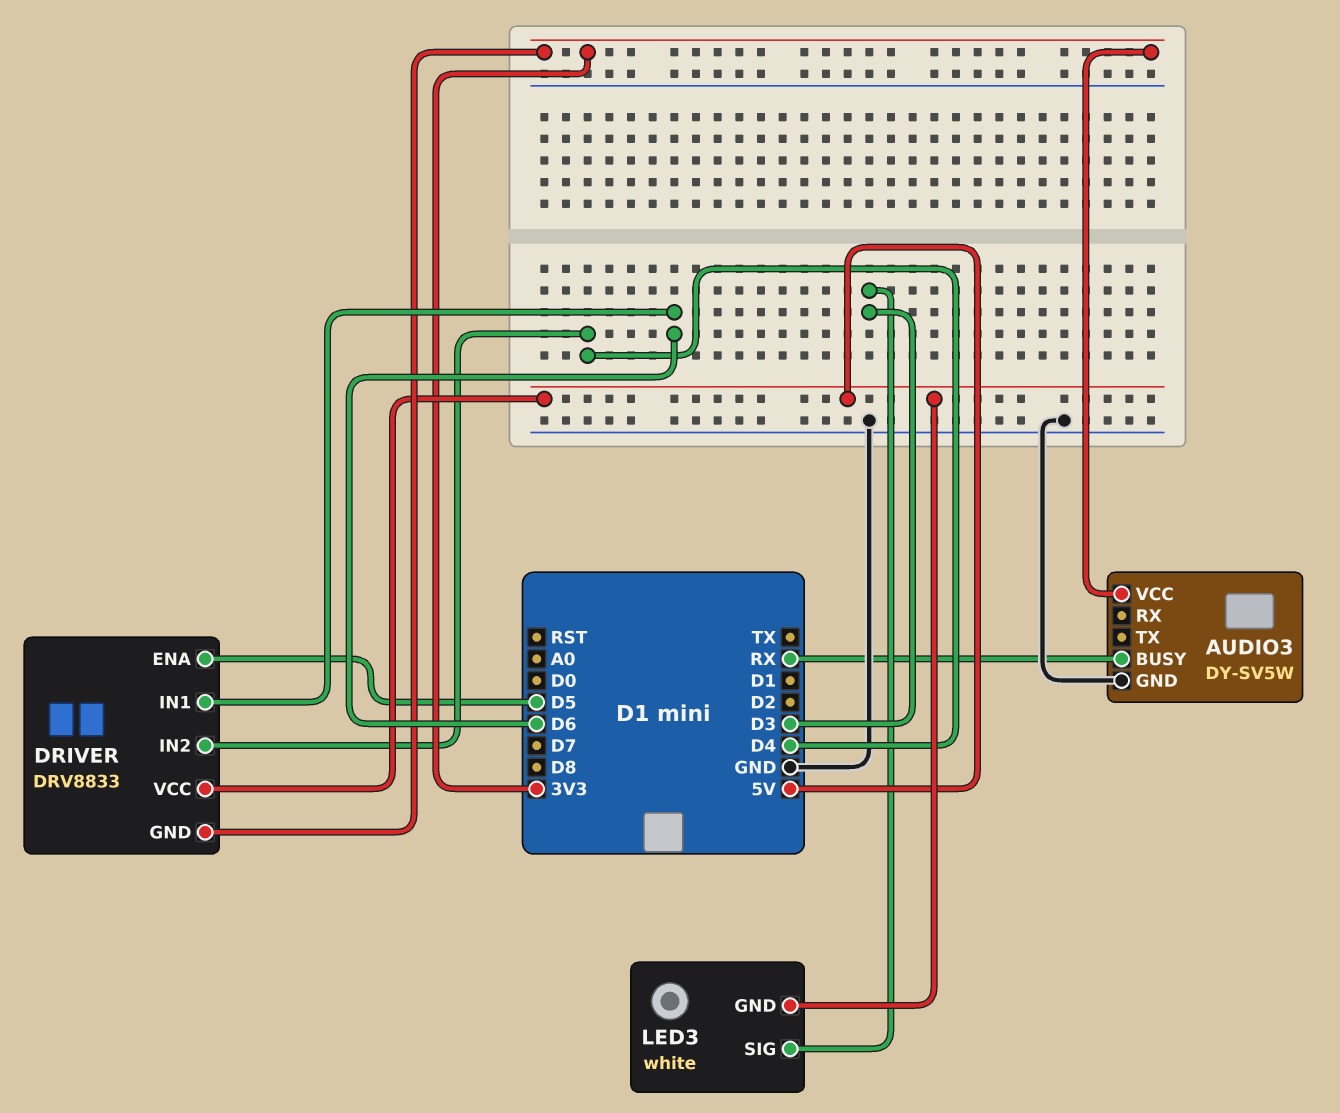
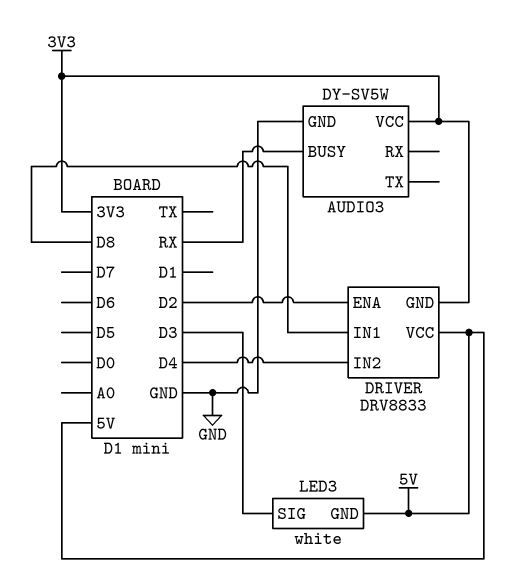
DRIVER pin ENA: D5 -> D2
DRIVER pin IN1: D6 -> D8

